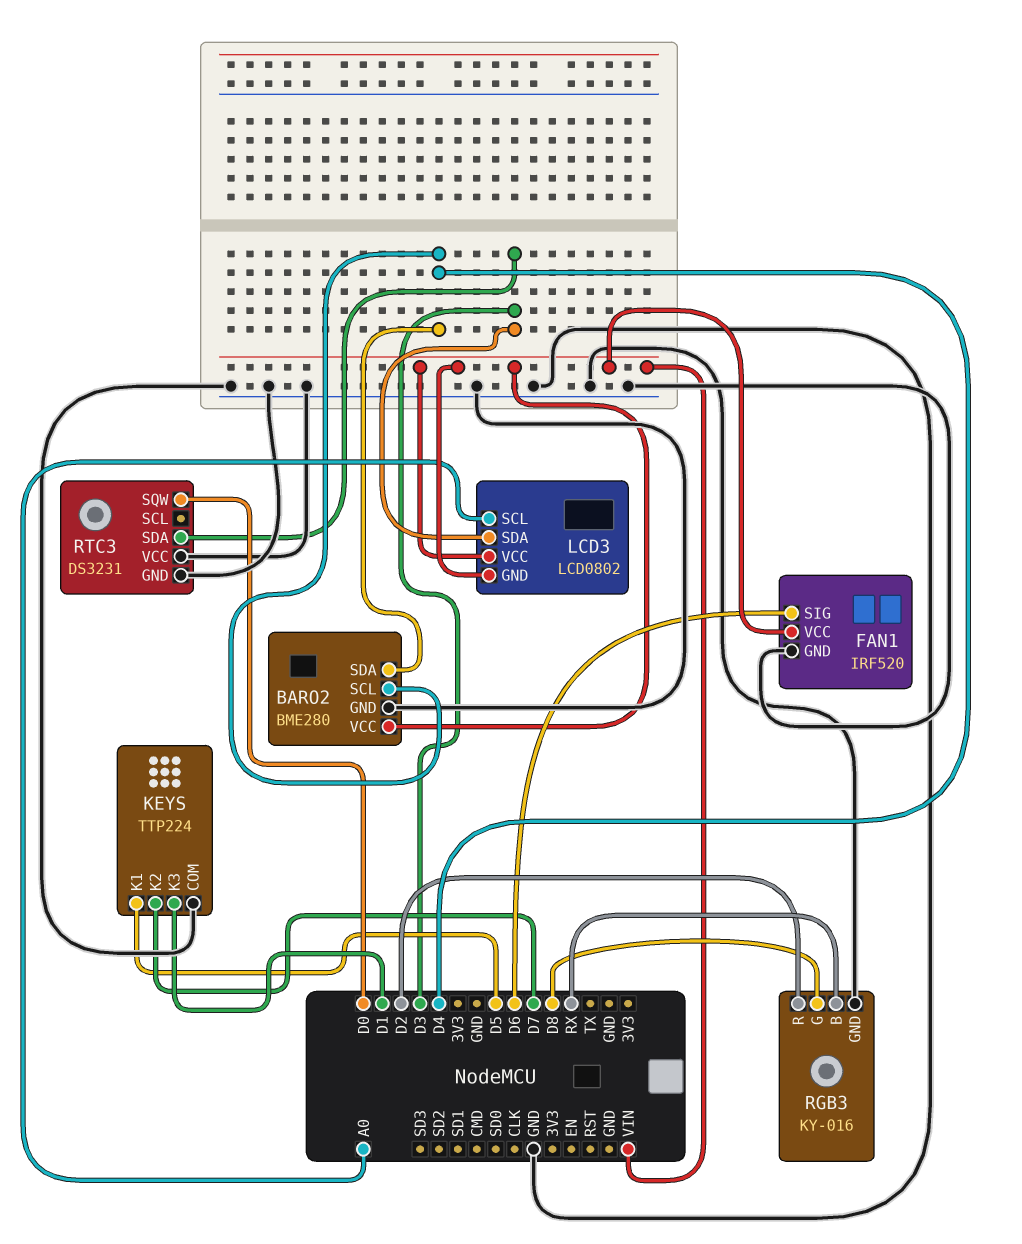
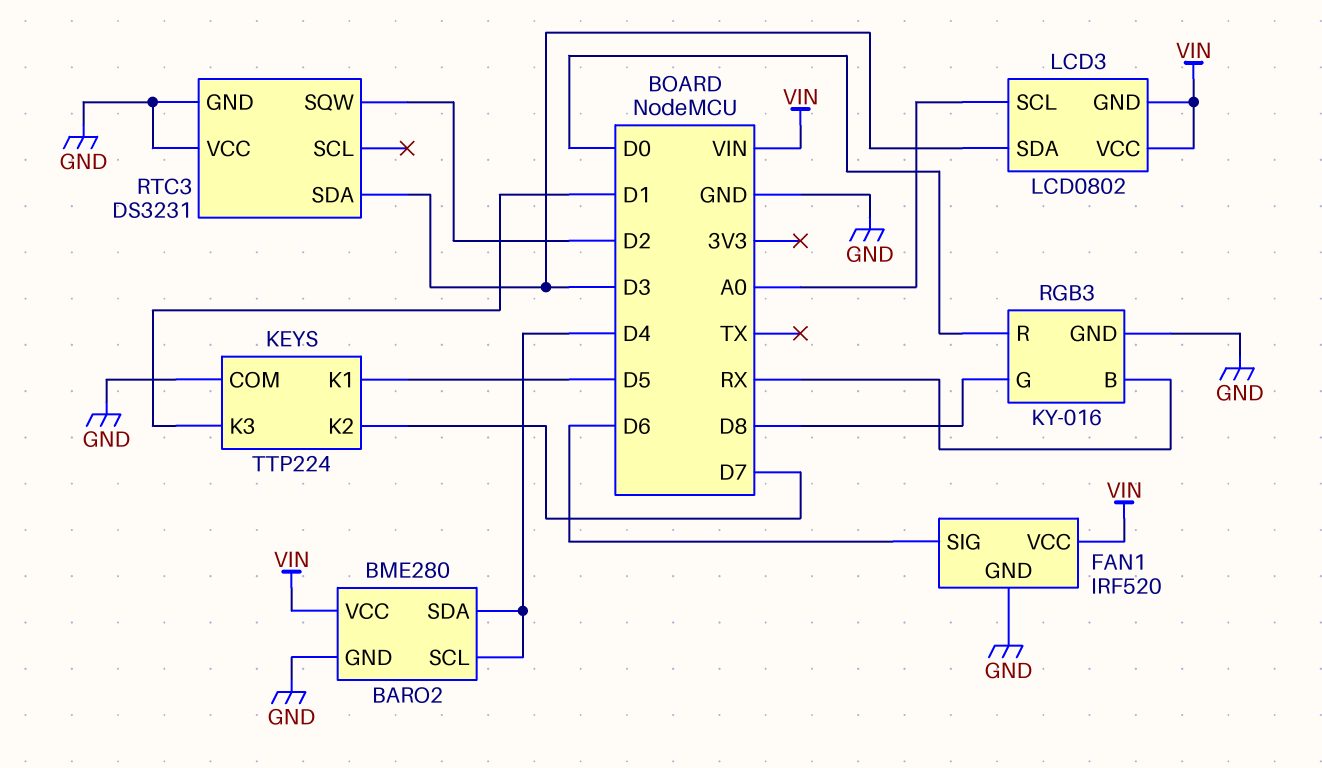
RGB3 pin R: D2 -> D0
RTC3 pin SQW: D0 -> D2

